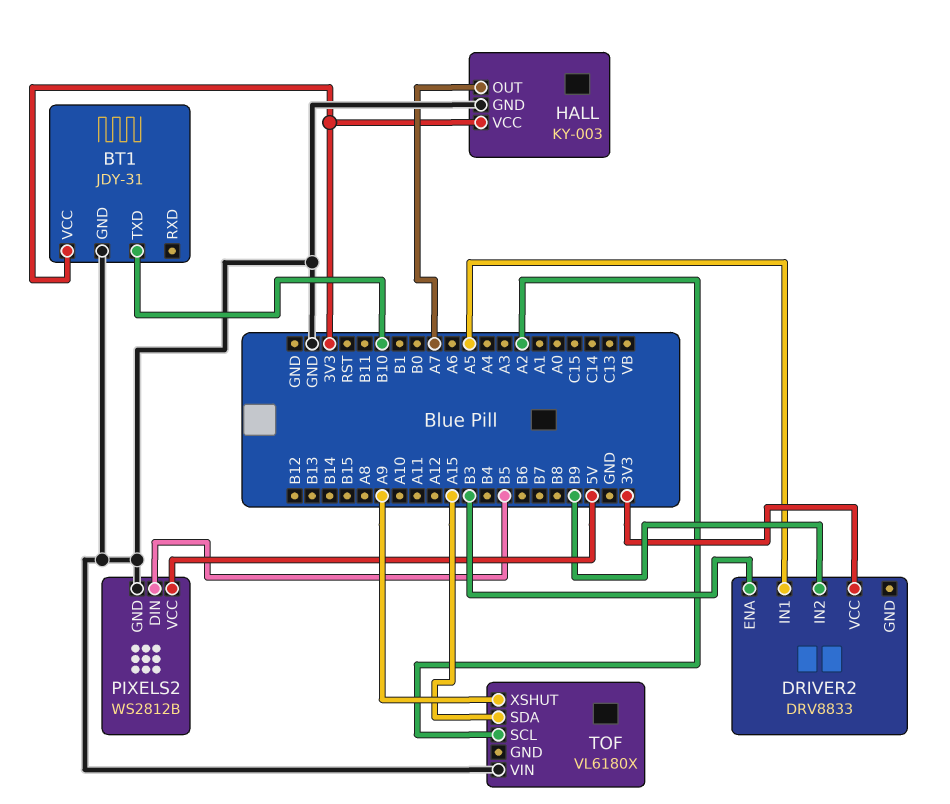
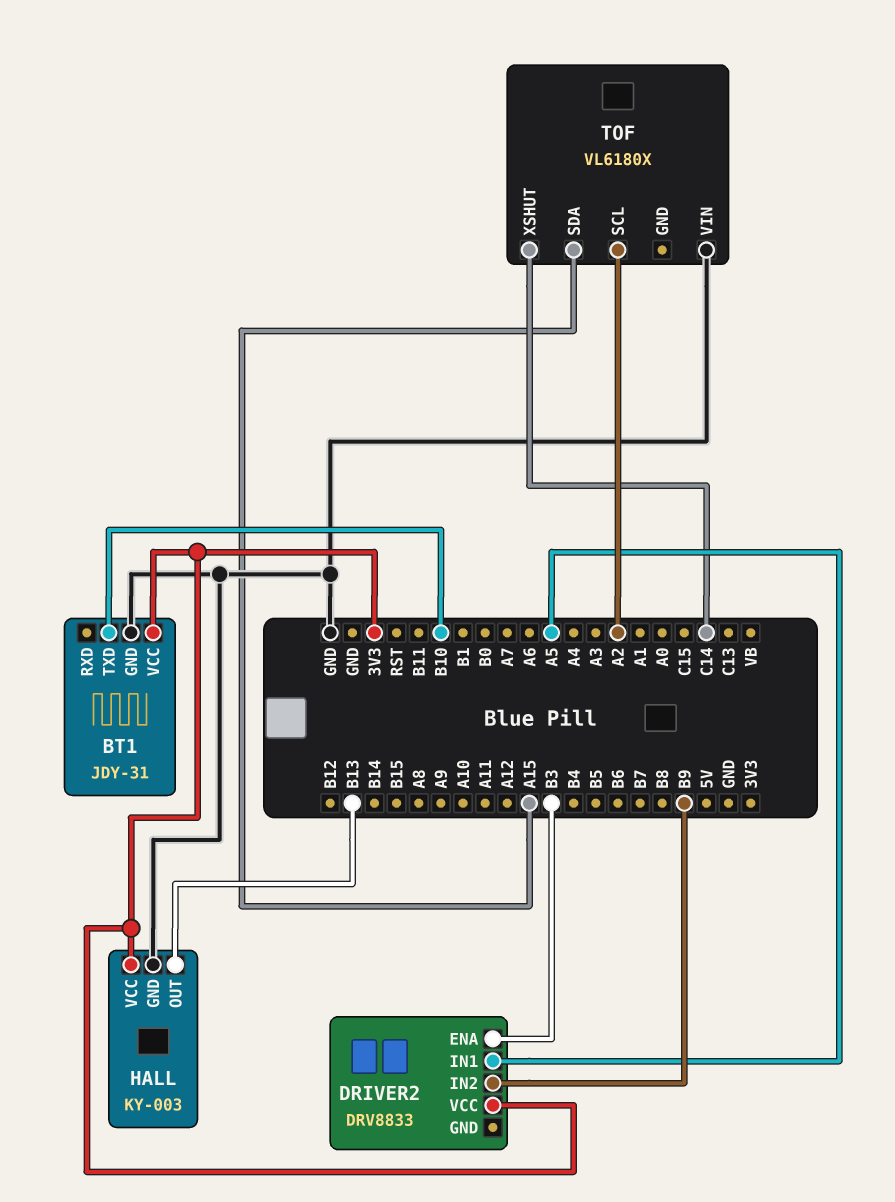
HALL pin OUT: A7 -> B13
PIXELS2: WS2812B -> none
PIXELS2 pin DIN: B5 -> none
PIXELS2 pin GND: GND -> none
PIXELS2 pin VCC: 5V -> none
TOF pin XSHUT: A9 -> C14

